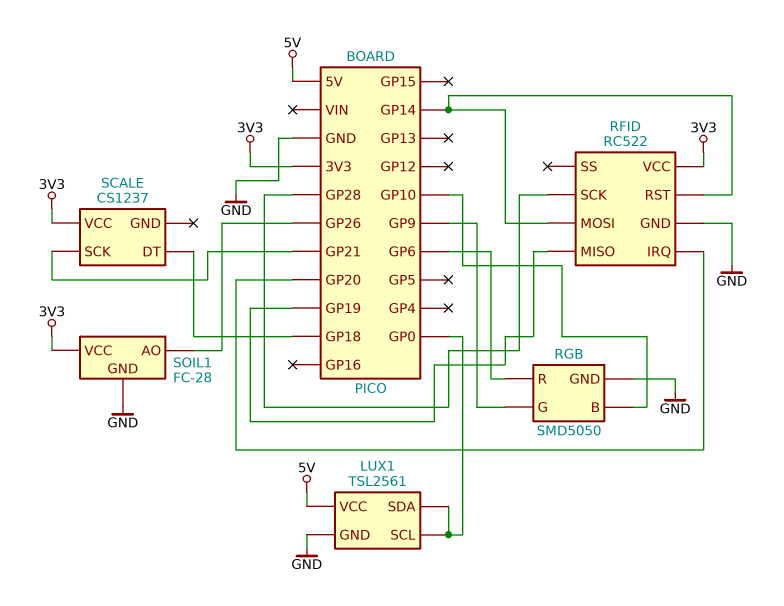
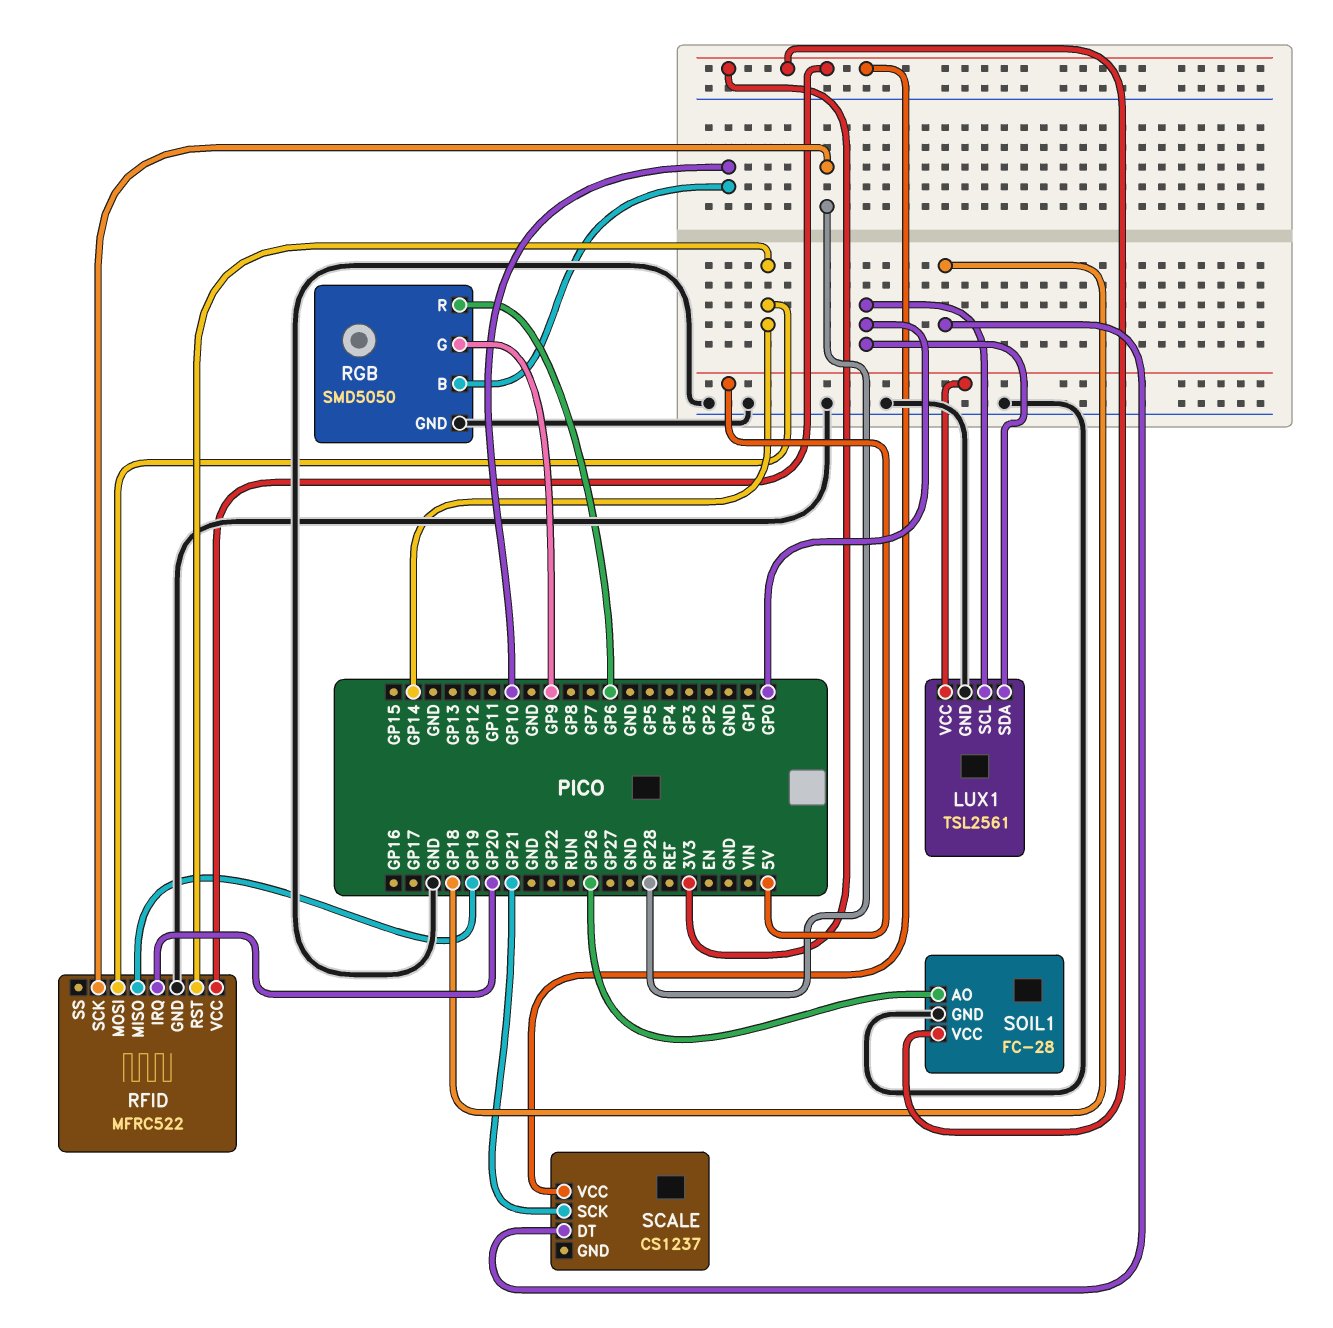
RFID: RC522 -> MFRC522

